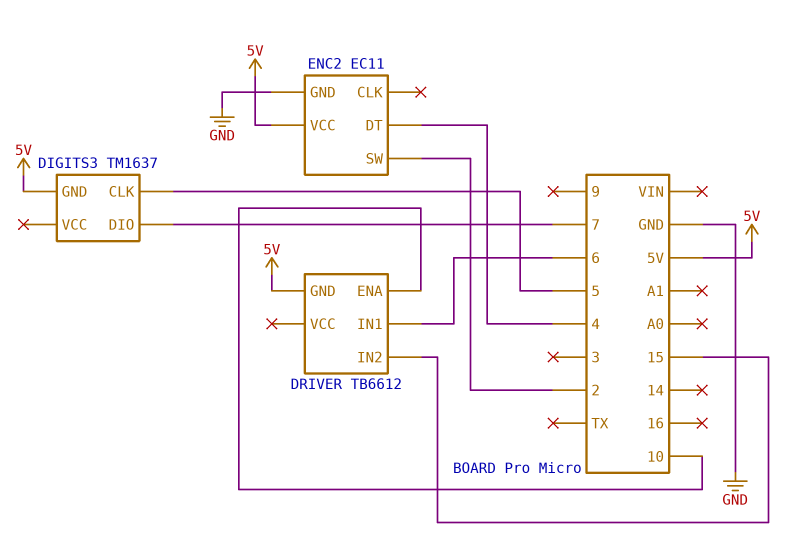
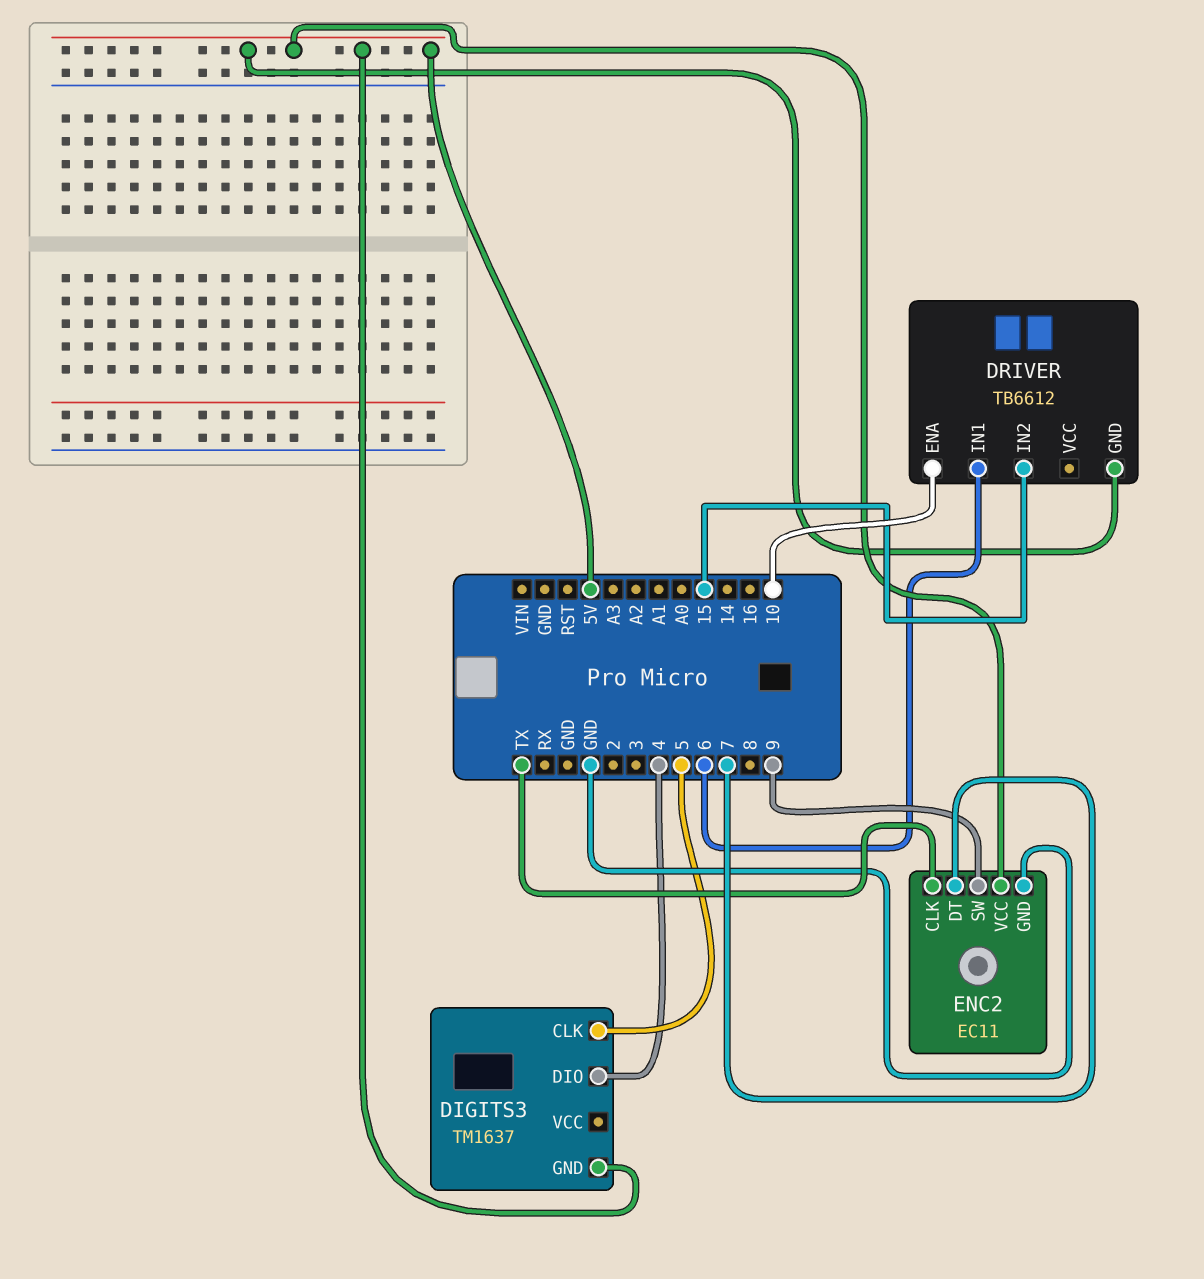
DIGITS3 pin DIO: 7 -> 4
ENC2 pin CLK: none -> TX
ENC2 pin DT: 4 -> 7
ENC2 pin SW: 2 -> 9

